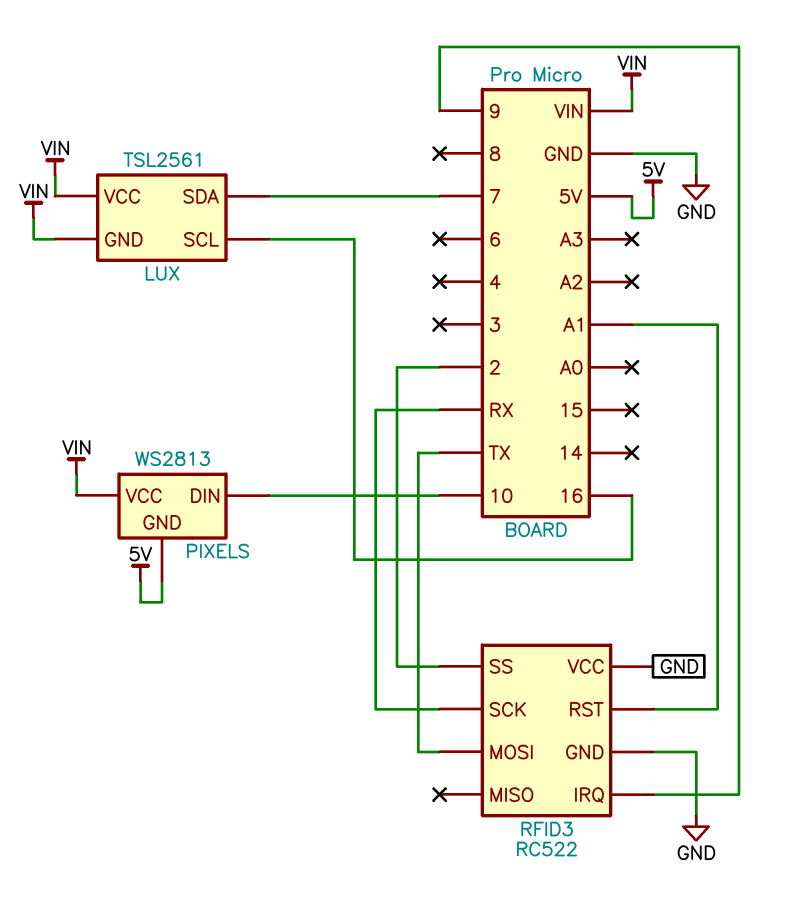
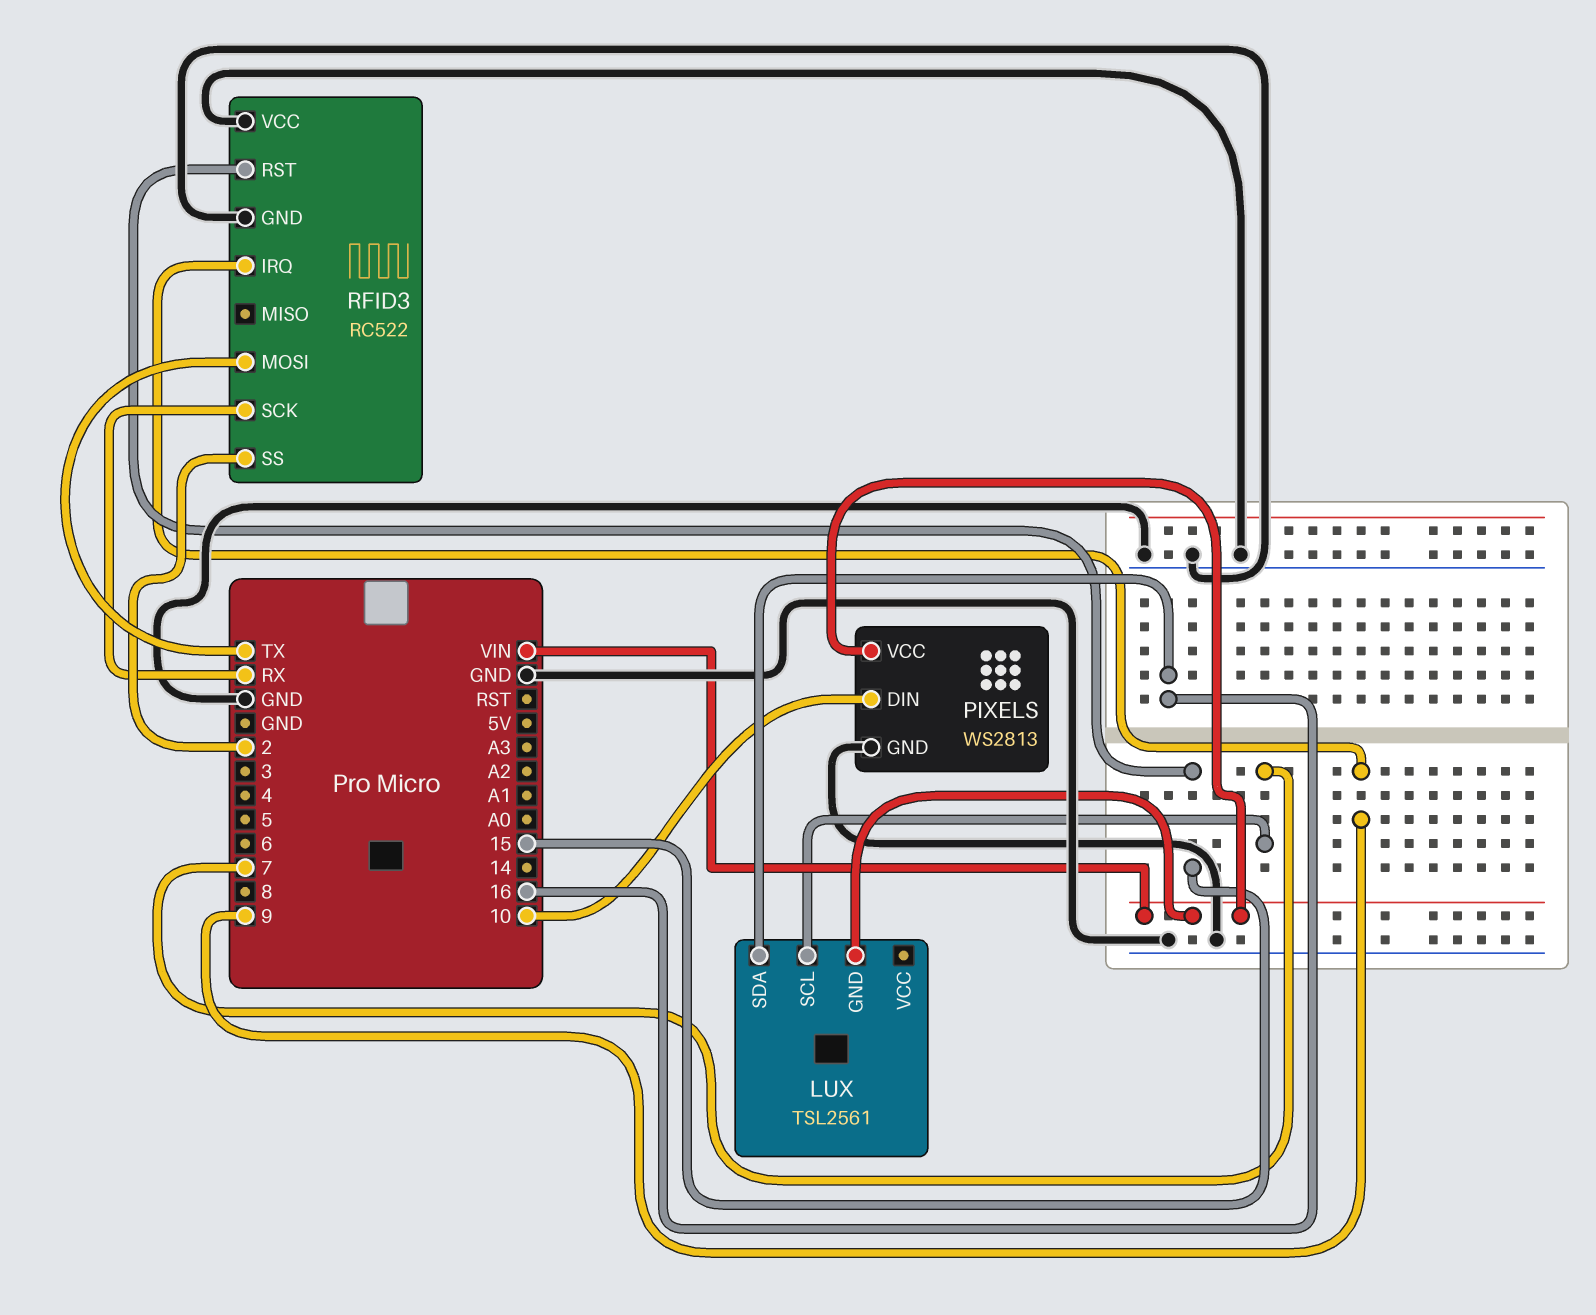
LUX pin SCL: 16 -> 7
LUX pin SDA: 7 -> 16
LUX pin VCC: VIN -> none
PIXELS pin GND: 5V -> GND
RFID3 pin RST: A1 -> 15

